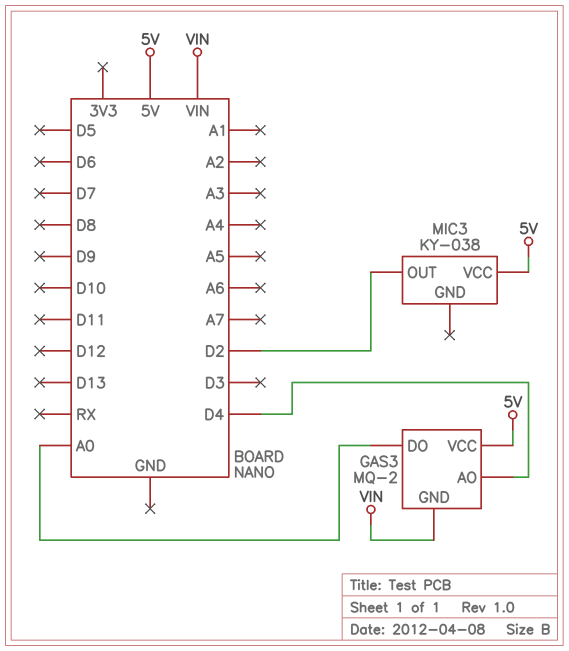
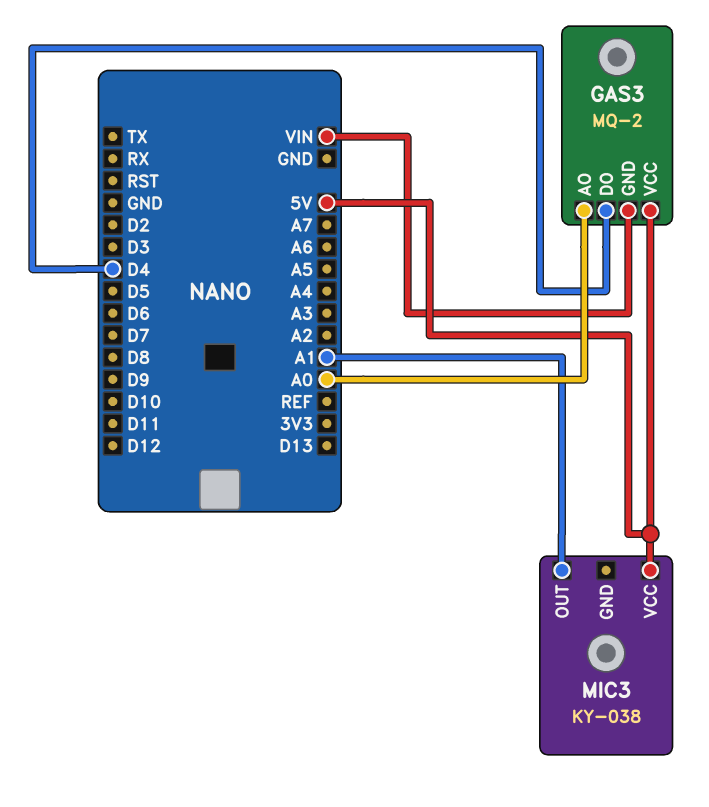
GAS3 pin AO: D4 -> A0
GAS3 pin DO: A0 -> D4
MIC3 pin OUT: D2 -> A1

